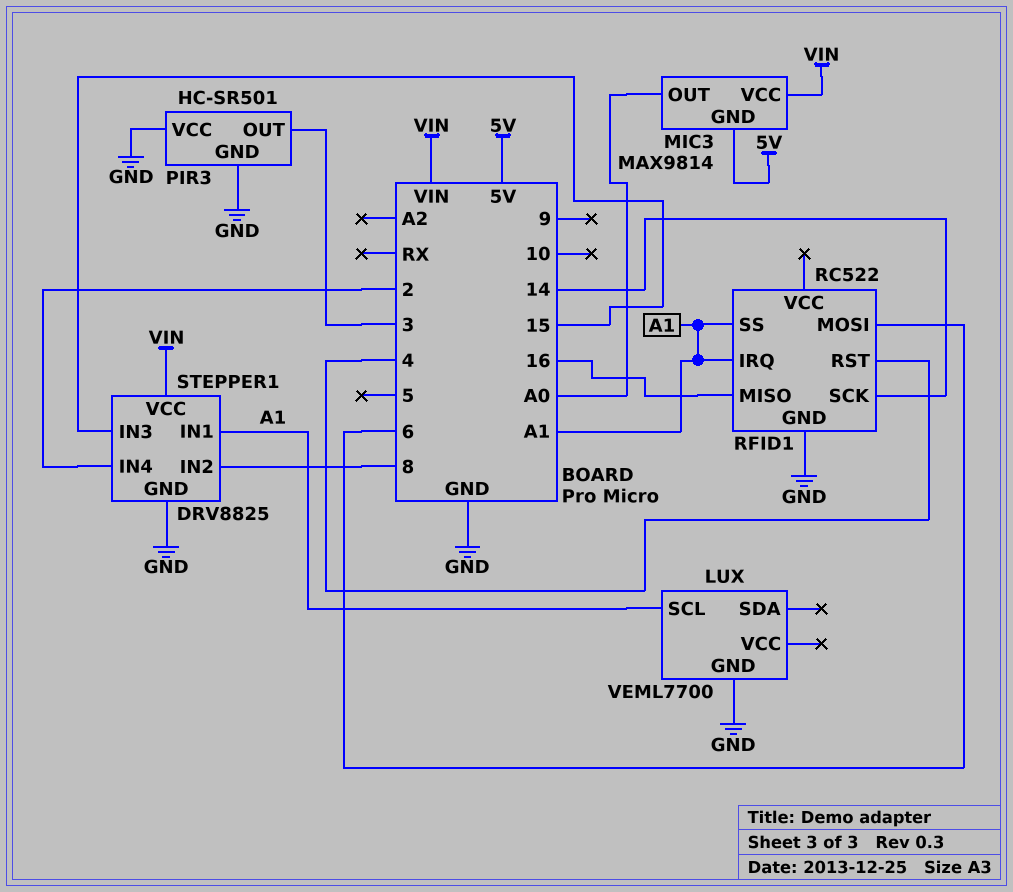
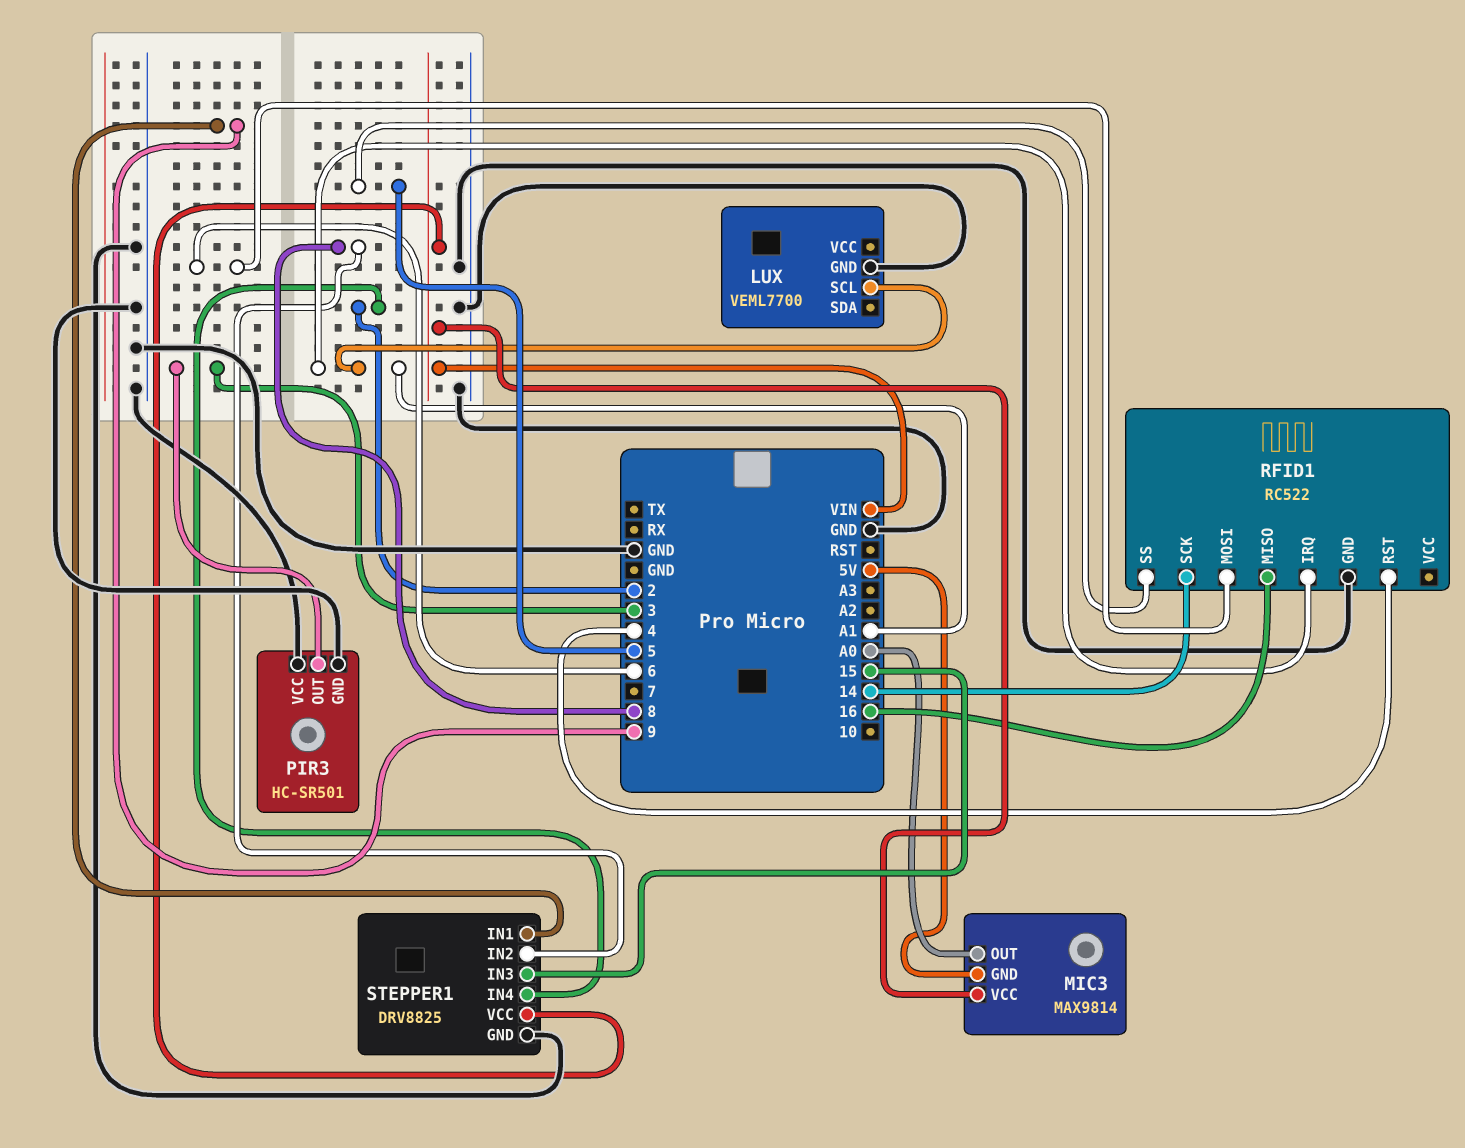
RFID1 pin SS: A1 -> 5
STEPPER1 pin IN1: A1 -> 9

